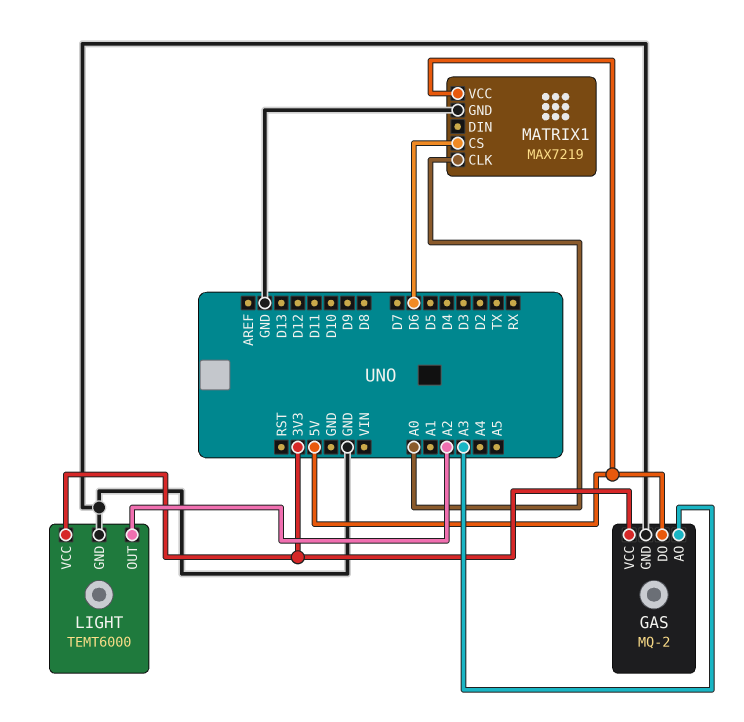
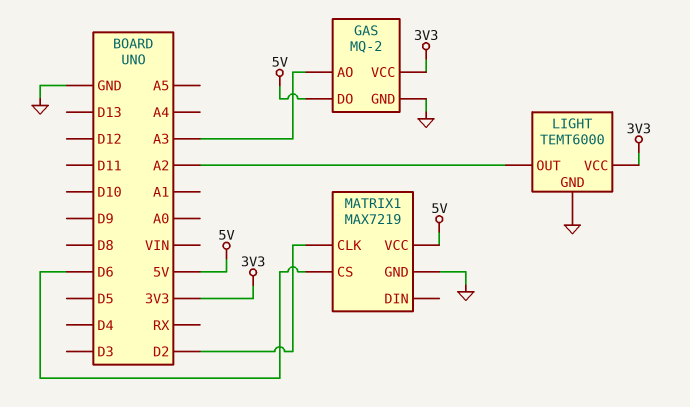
MATRIX1 pin CLK: A0 -> D2

